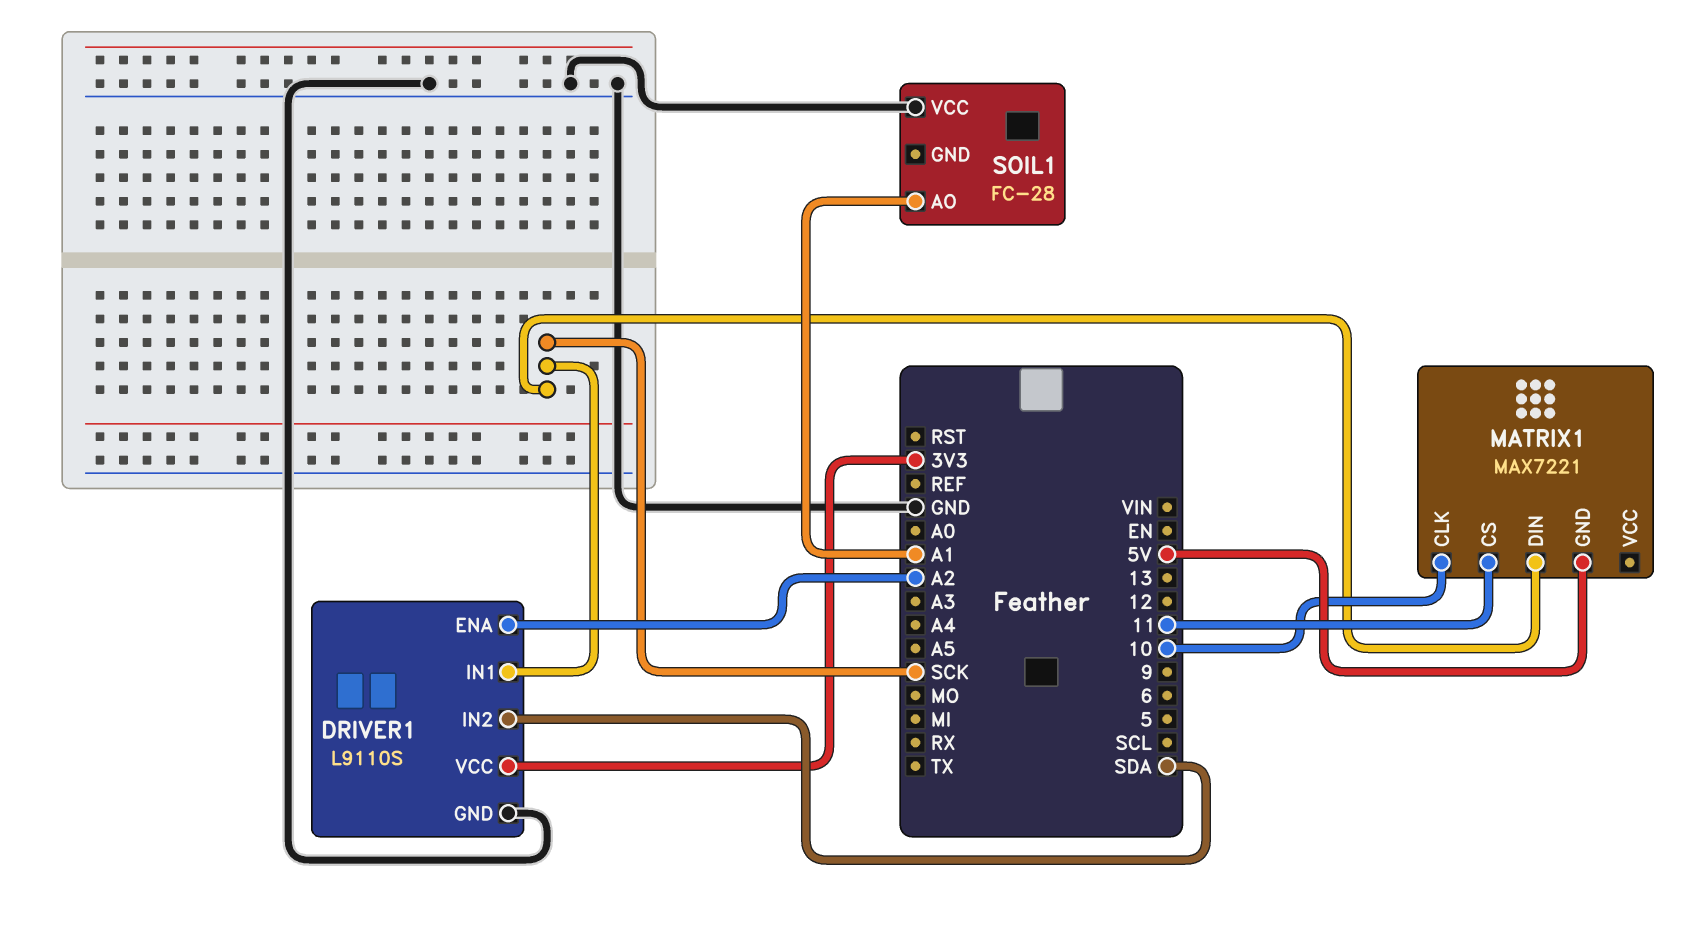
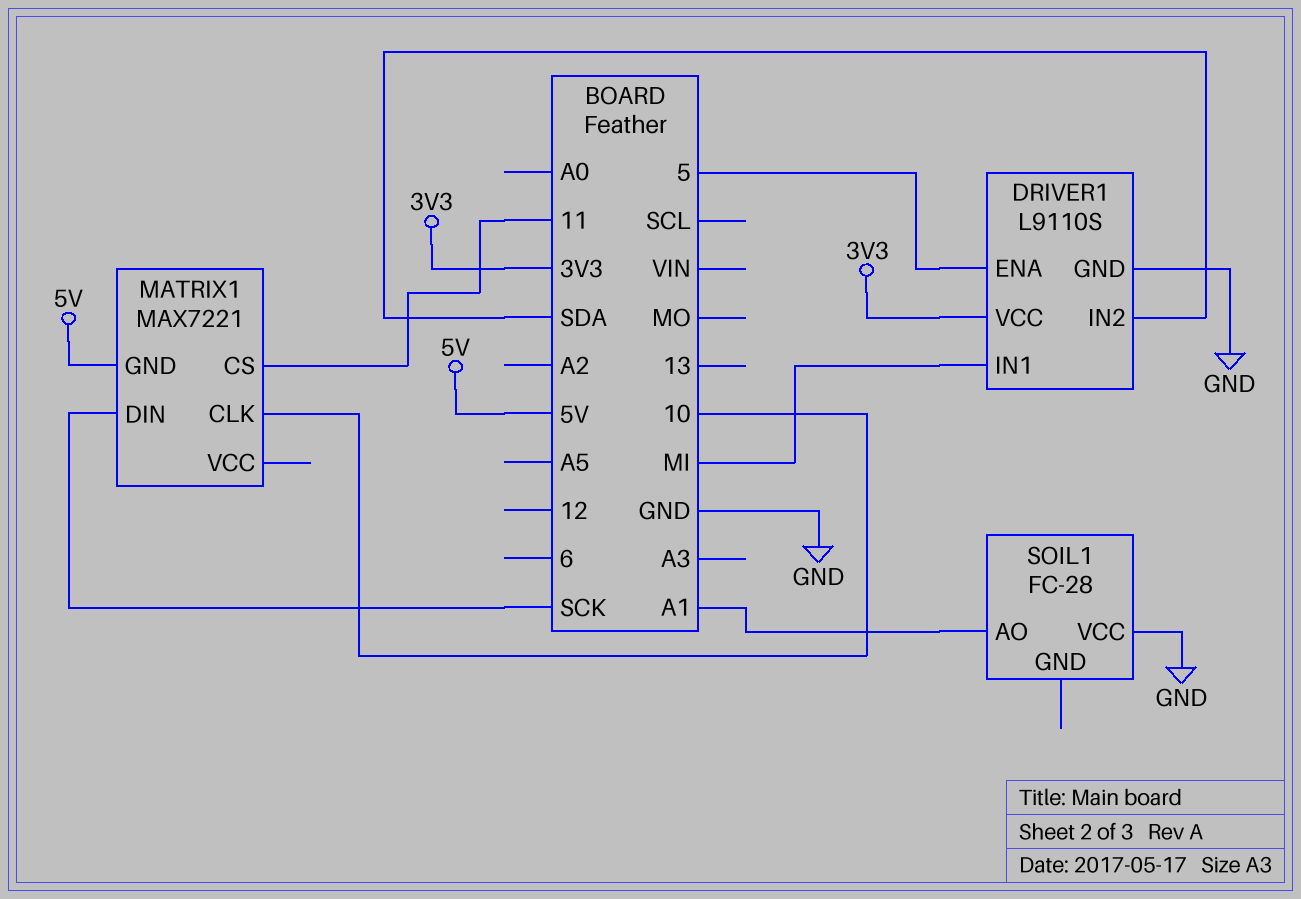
DRIVER1 pin ENA: A2 -> 5
DRIVER1 pin IN1: SCK -> MI

